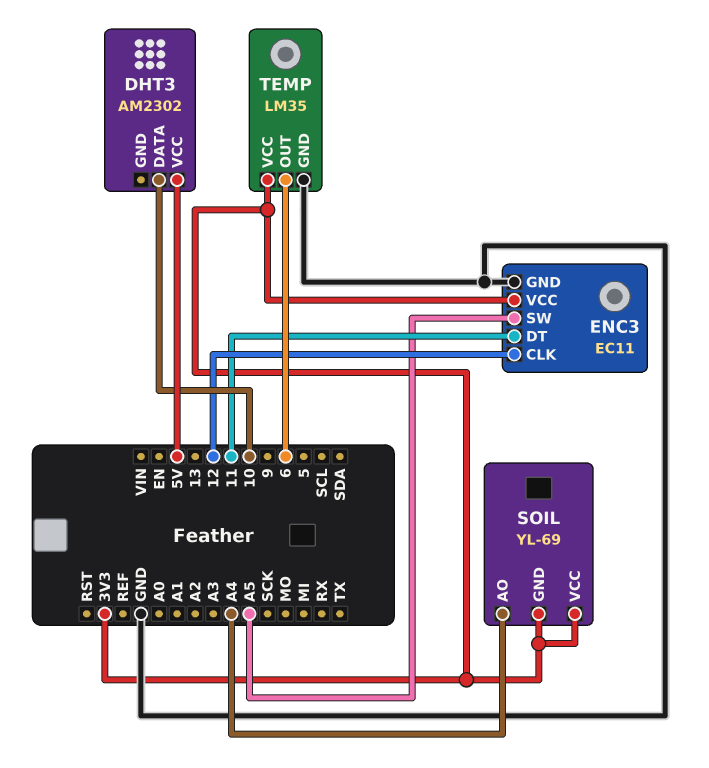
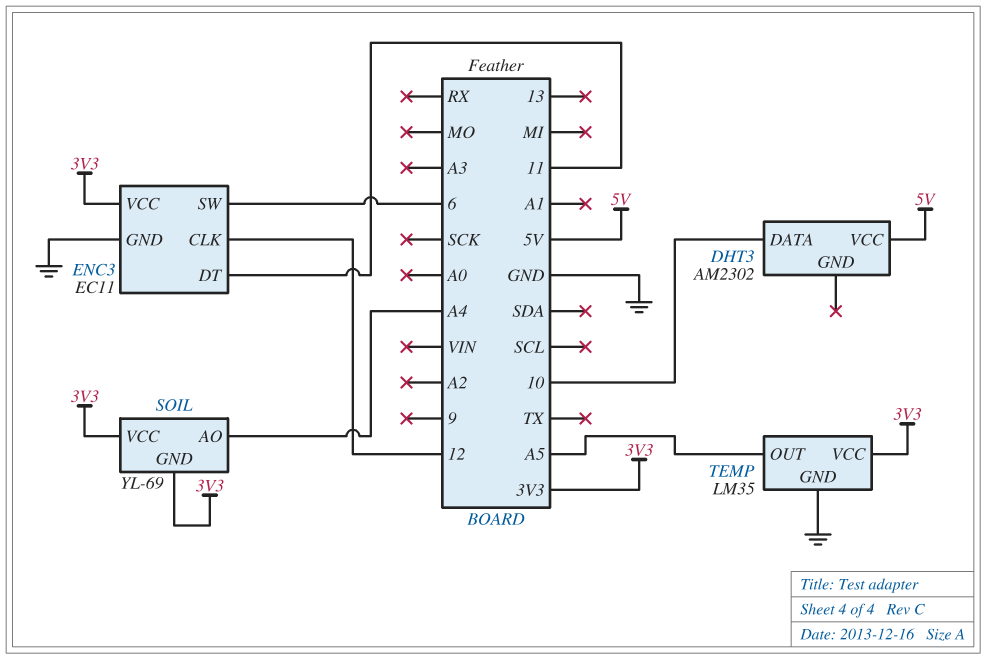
ENC3 pin SW: A5 -> 6
TEMP pin OUT: 6 -> A5

